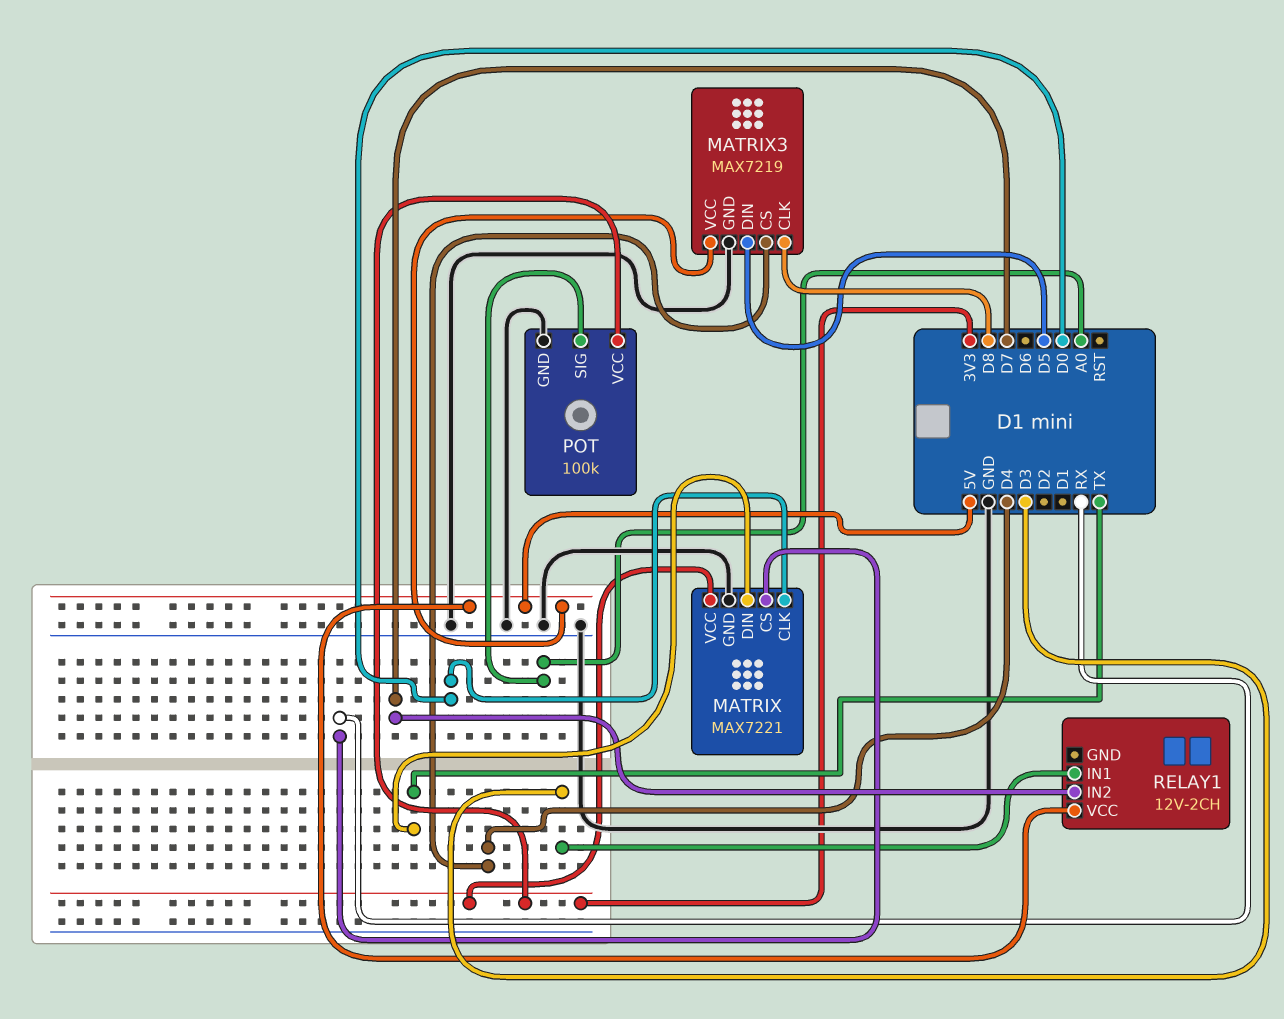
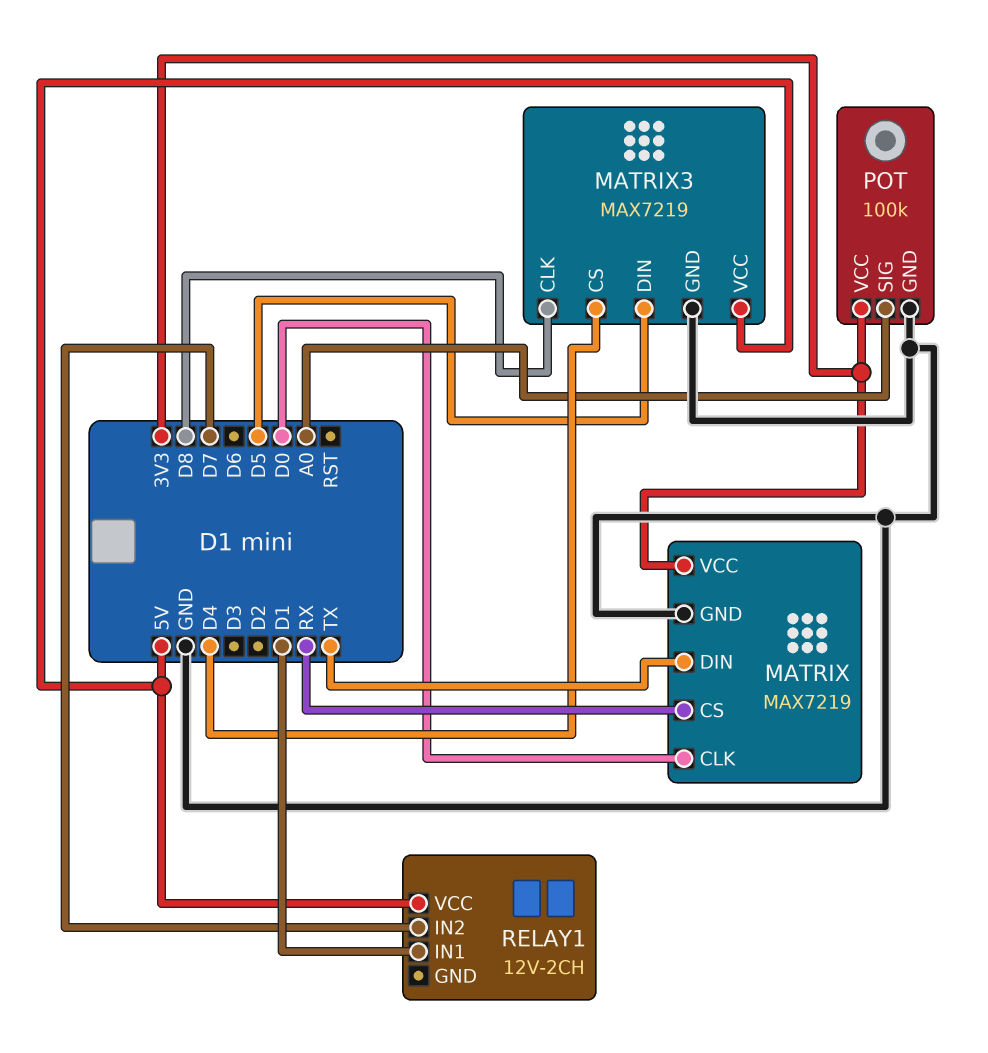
MATRIX: MAX7221 -> MAX7219
RELAY1 pin IN1: D3 -> D1

